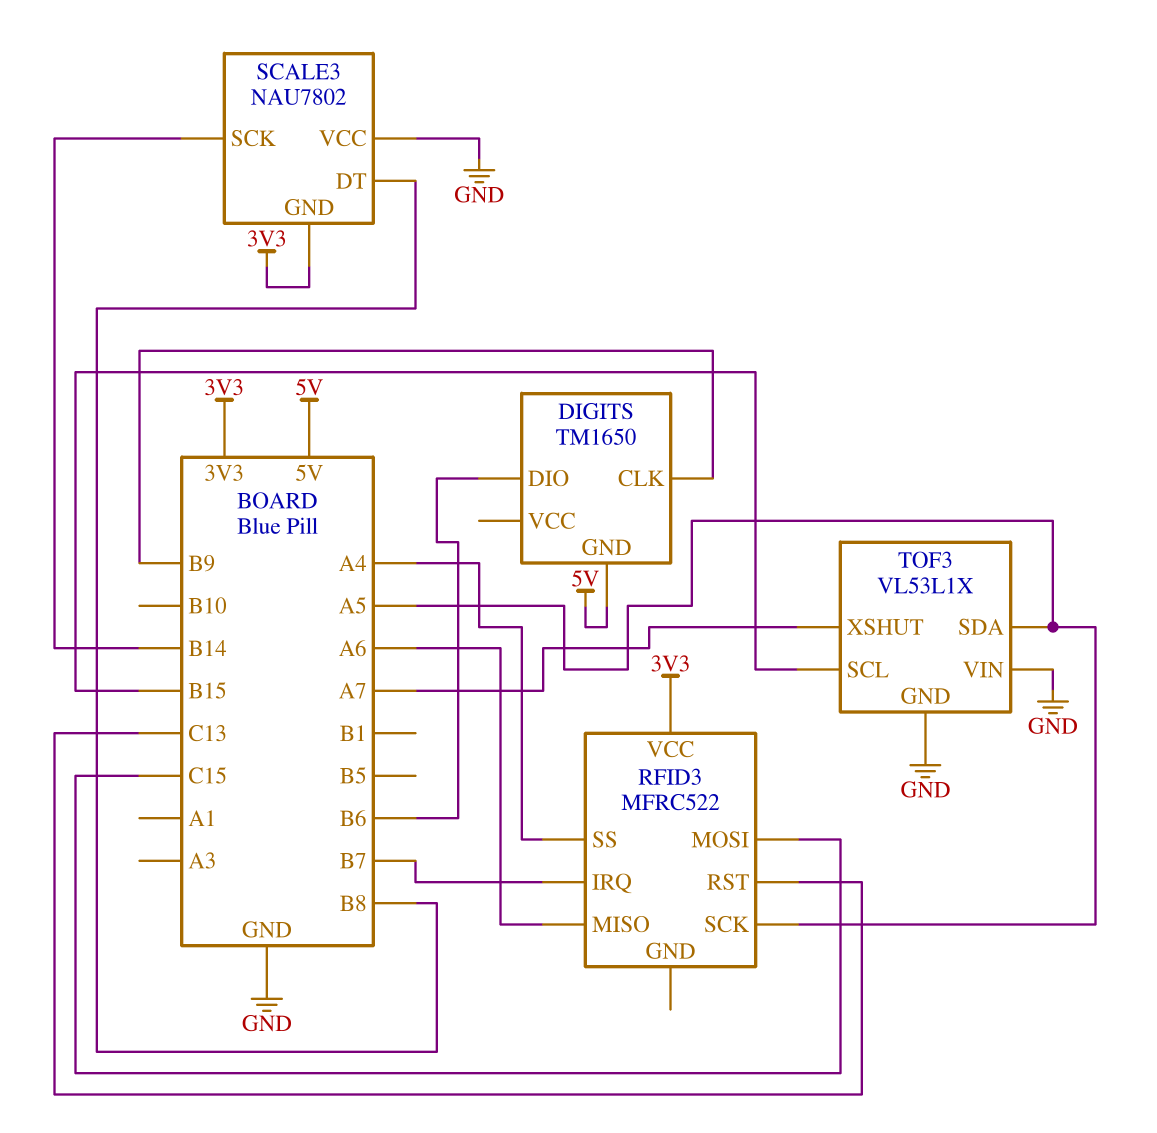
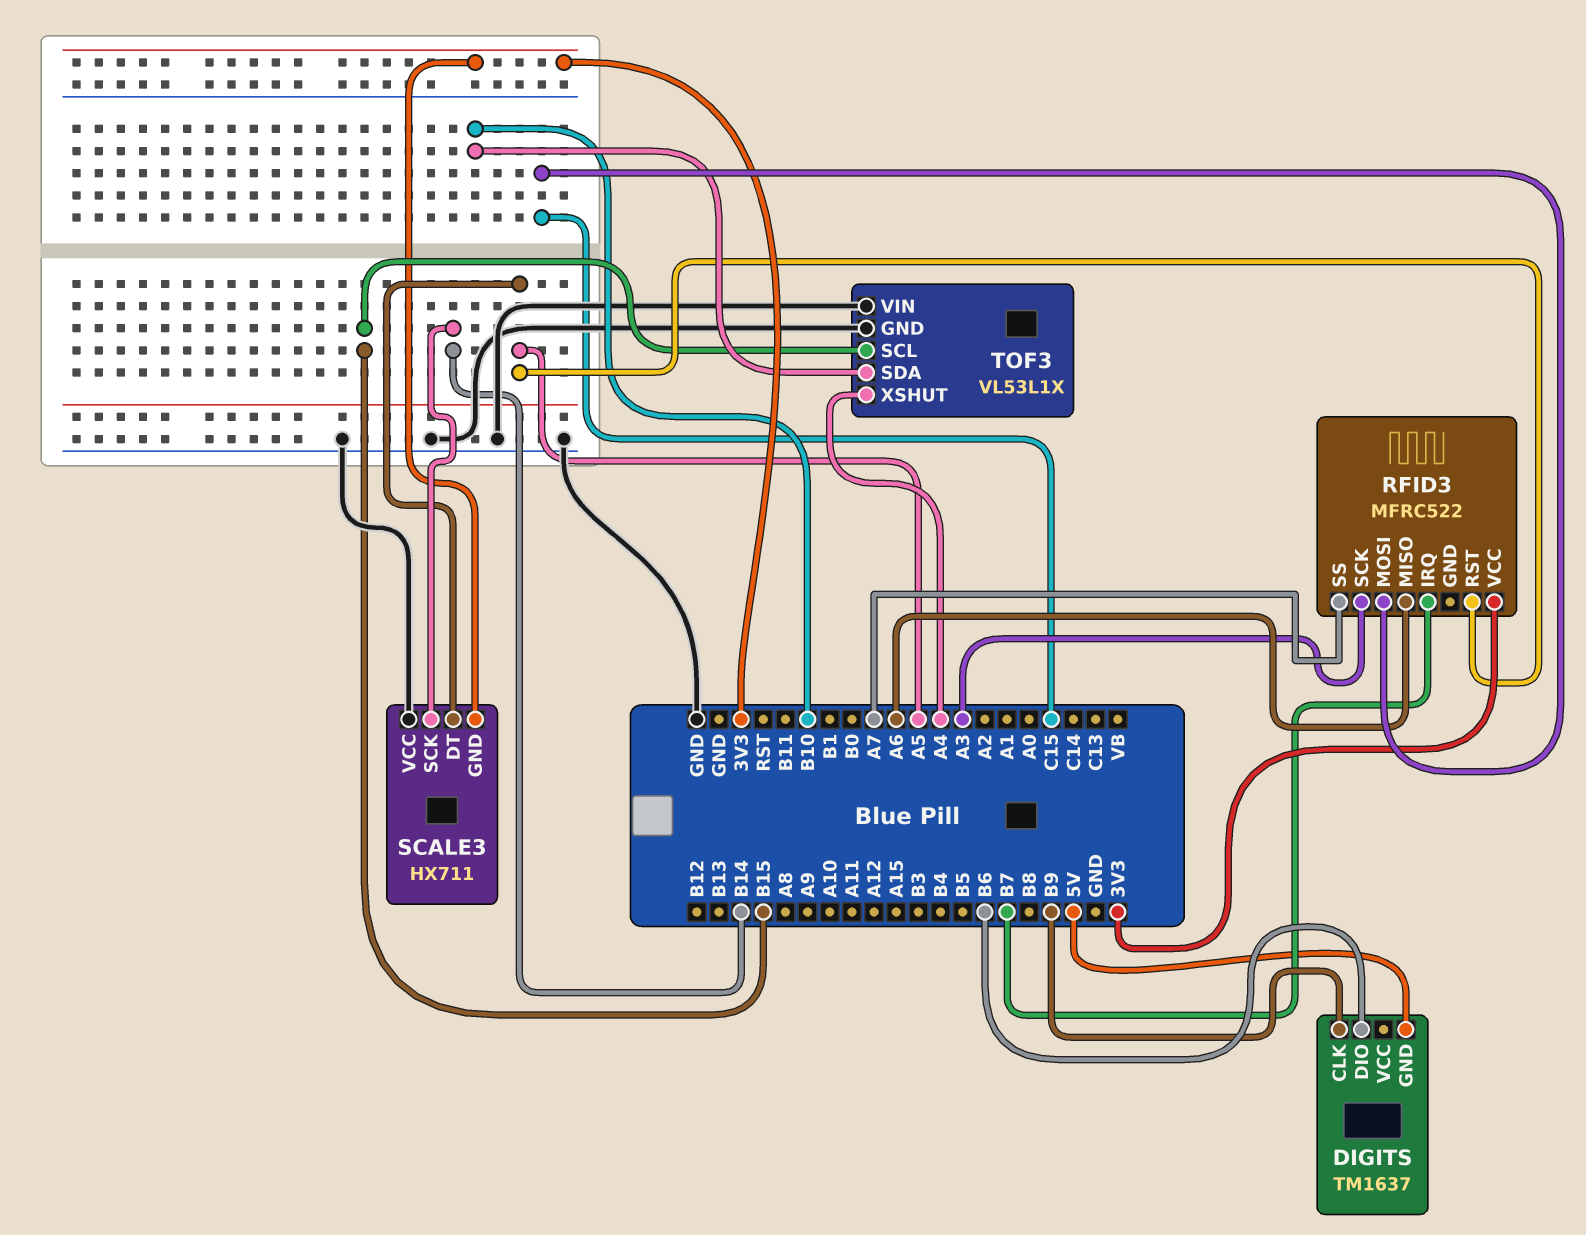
DIGITS: TM1650 -> TM1637
RFID3 pin RST: C13 -> A5
RFID3 pin SCK: A5 -> A3
RFID3 pin SS: A4 -> A7
SCALE3: NAU7802 -> HX711
SCALE3 pin DT: B8 -> A5
TOF3 pin SDA: A5 -> B10
TOF3 pin XSHUT: A7 -> A4

